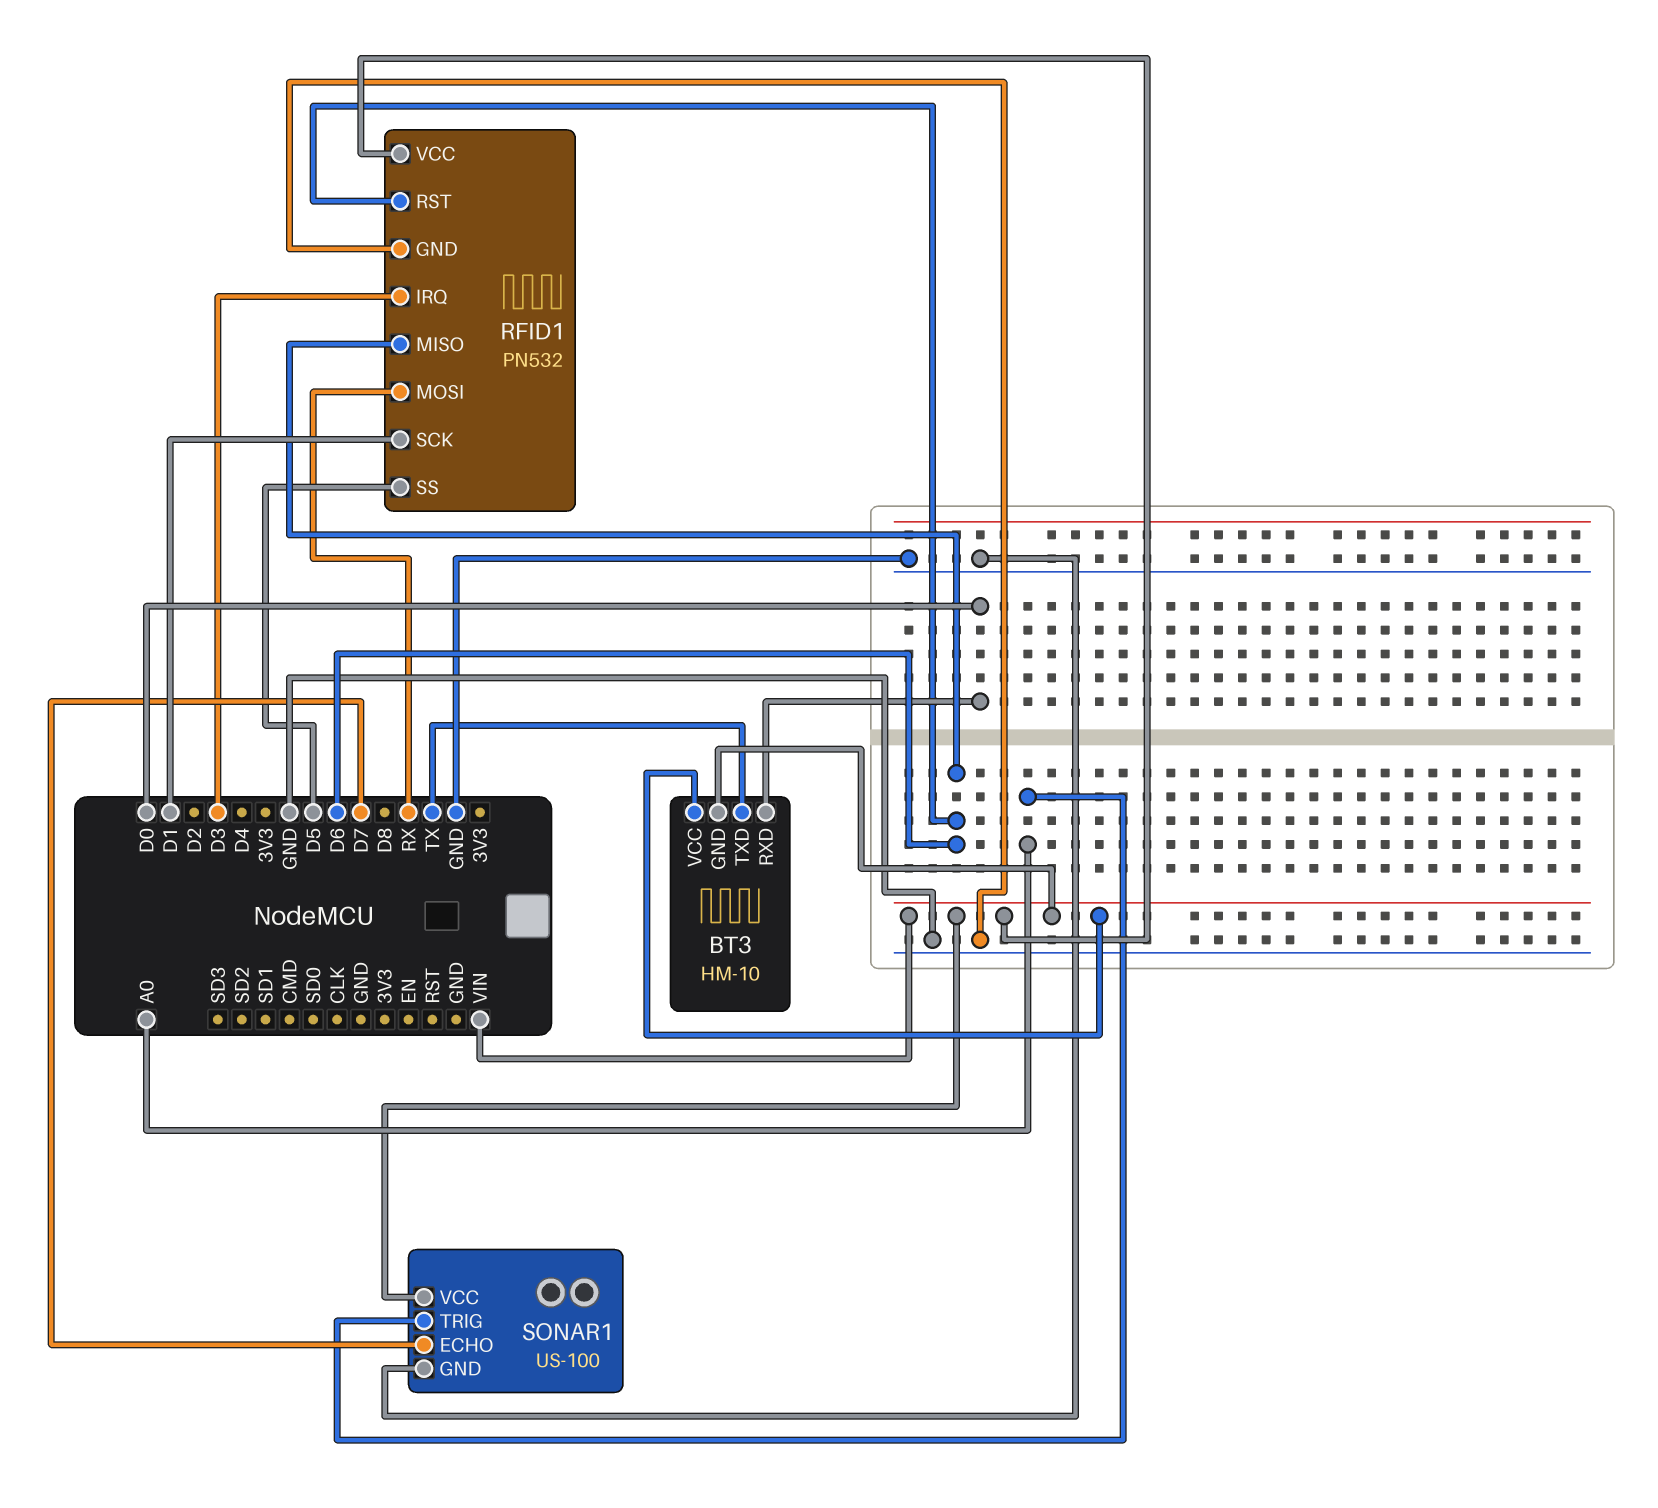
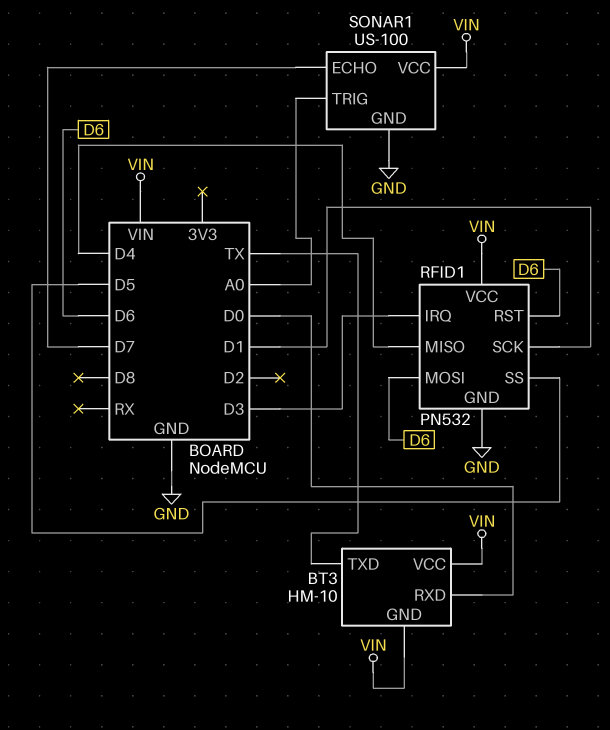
RFID1 pin MISO: D6 -> D4
RFID1 pin MOSI: RX -> D6

